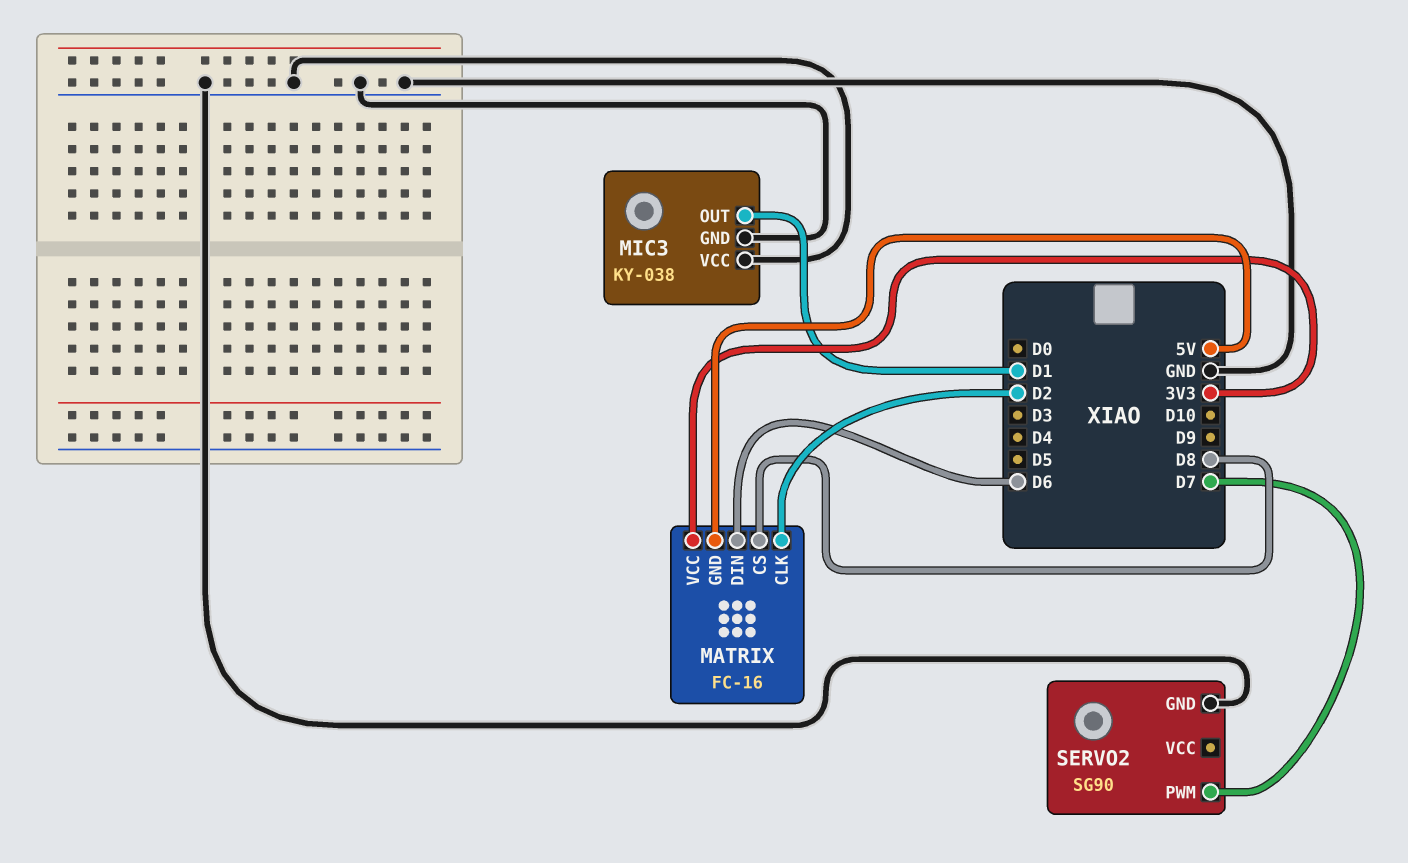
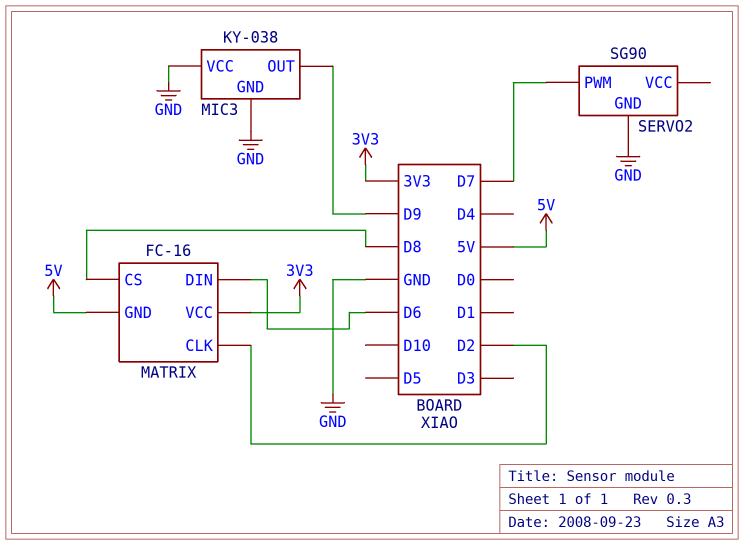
MIC3 pin OUT: D1 -> D9

